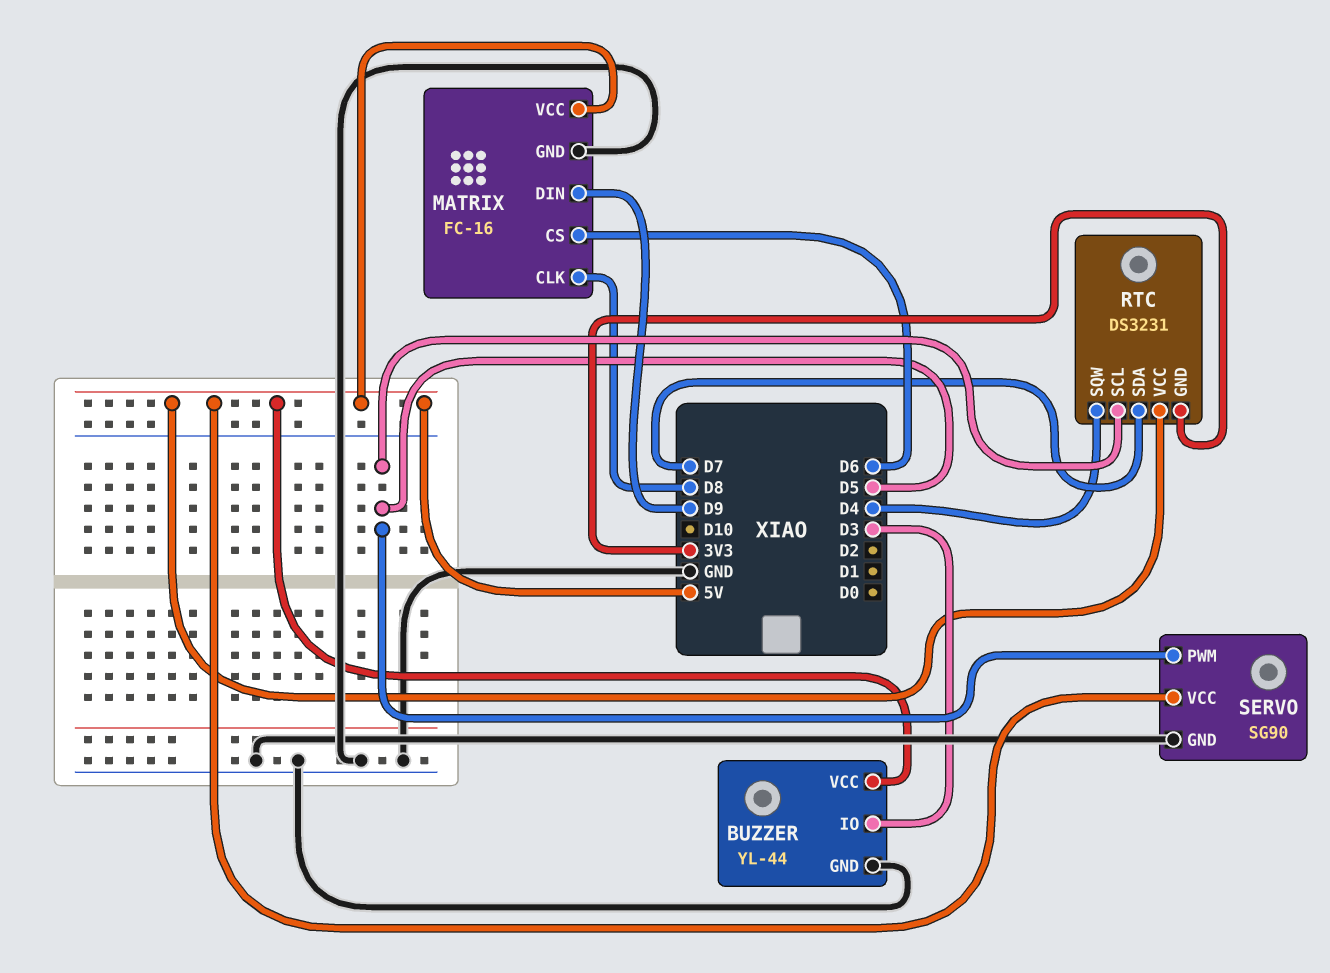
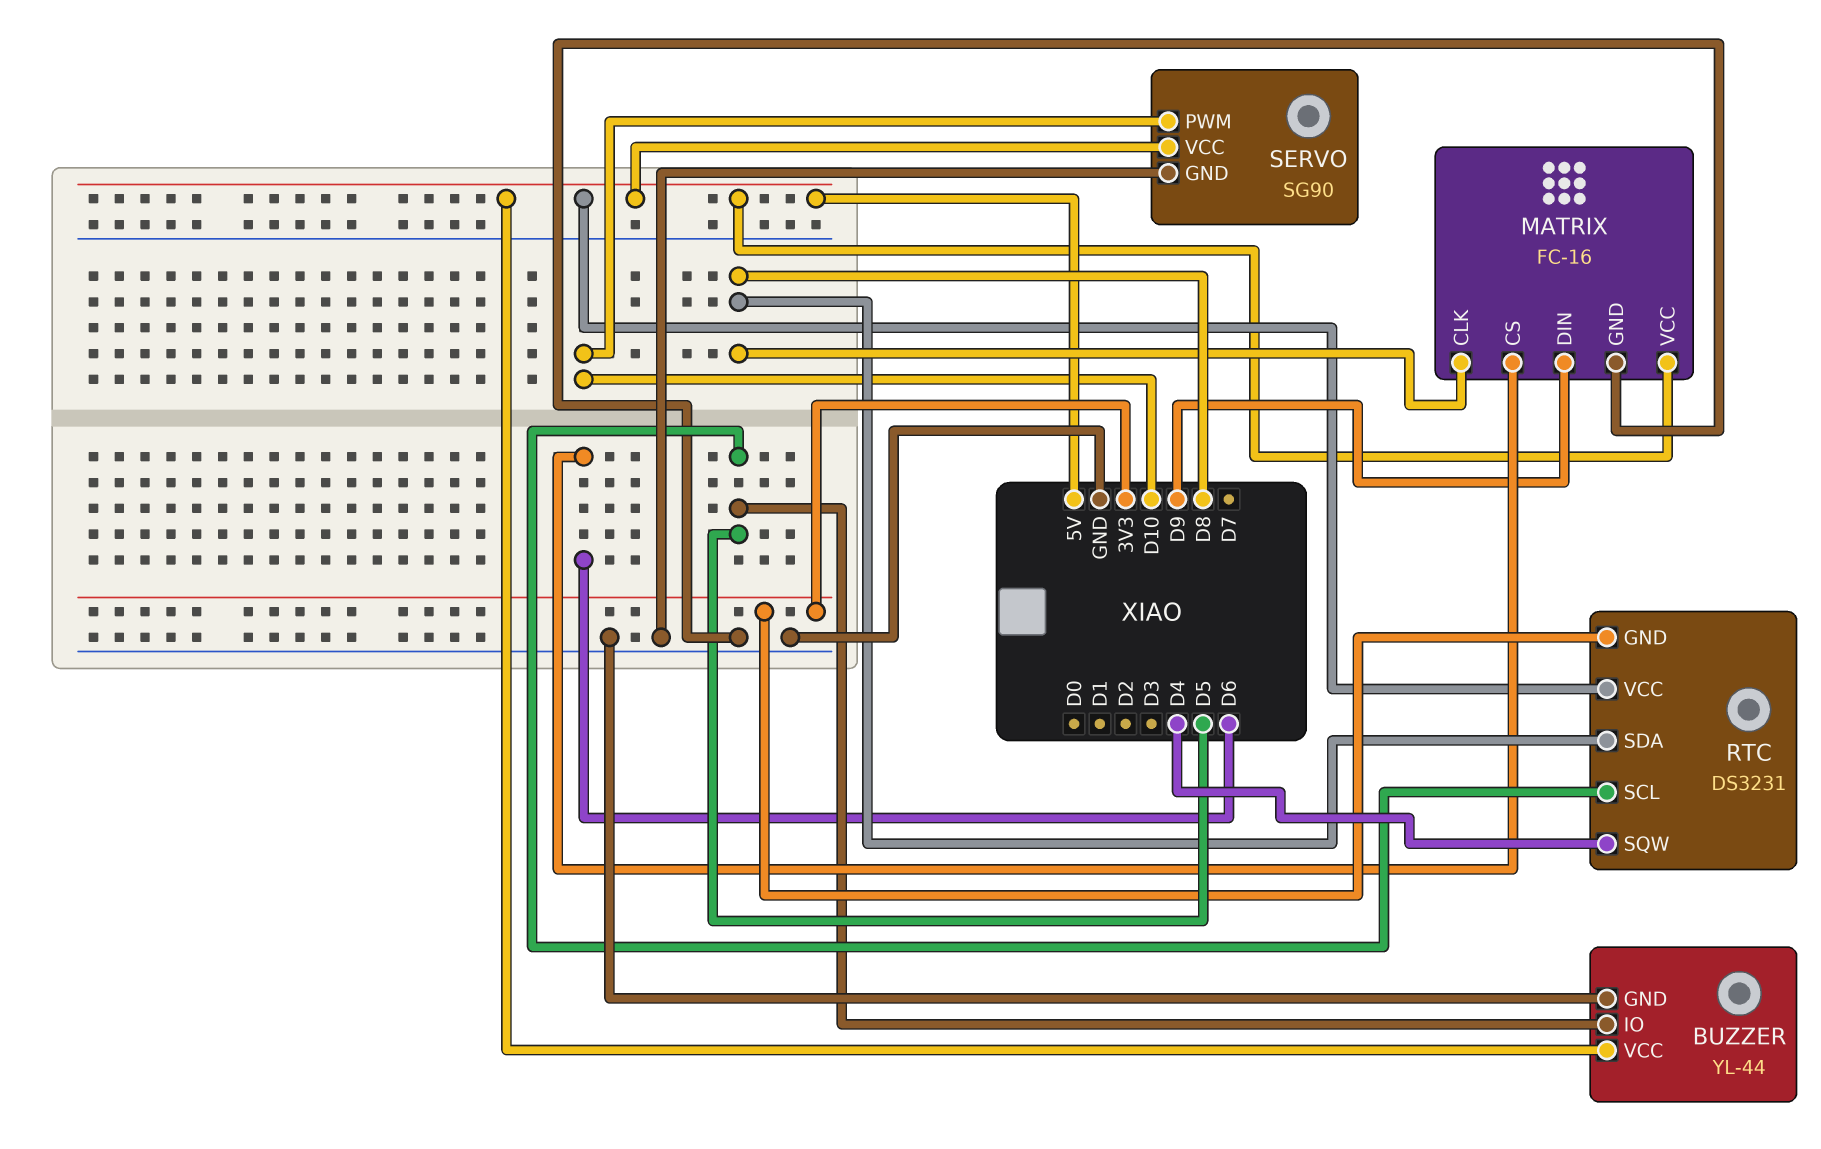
BUZZER pin IO: D3 -> D5
RTC pin SDA: D7 -> D8
SERVO pin PWM: D5 -> D10

